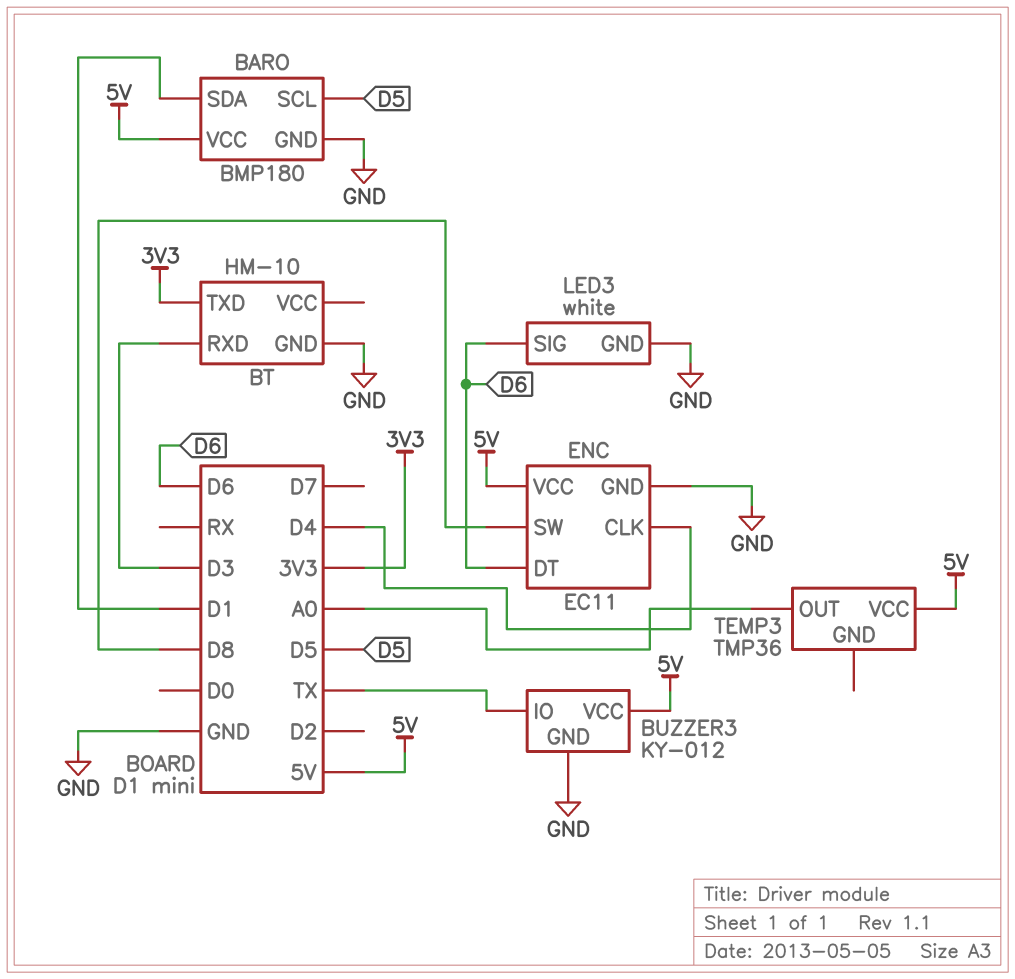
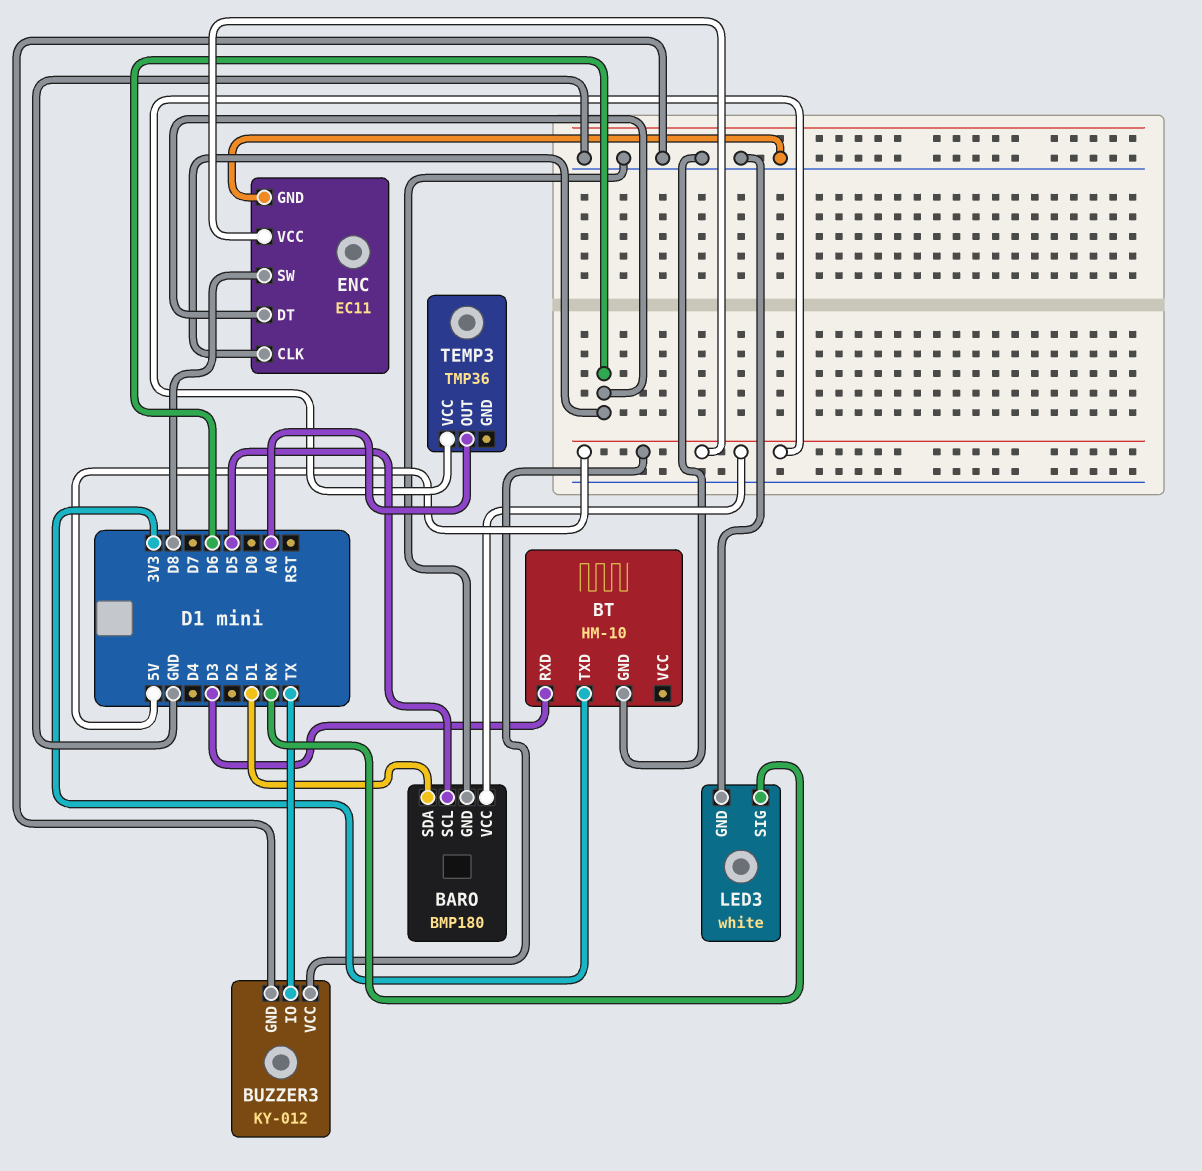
ENC pin CLK: D4 -> D6
LED3 pin SIG: D6 -> RX

